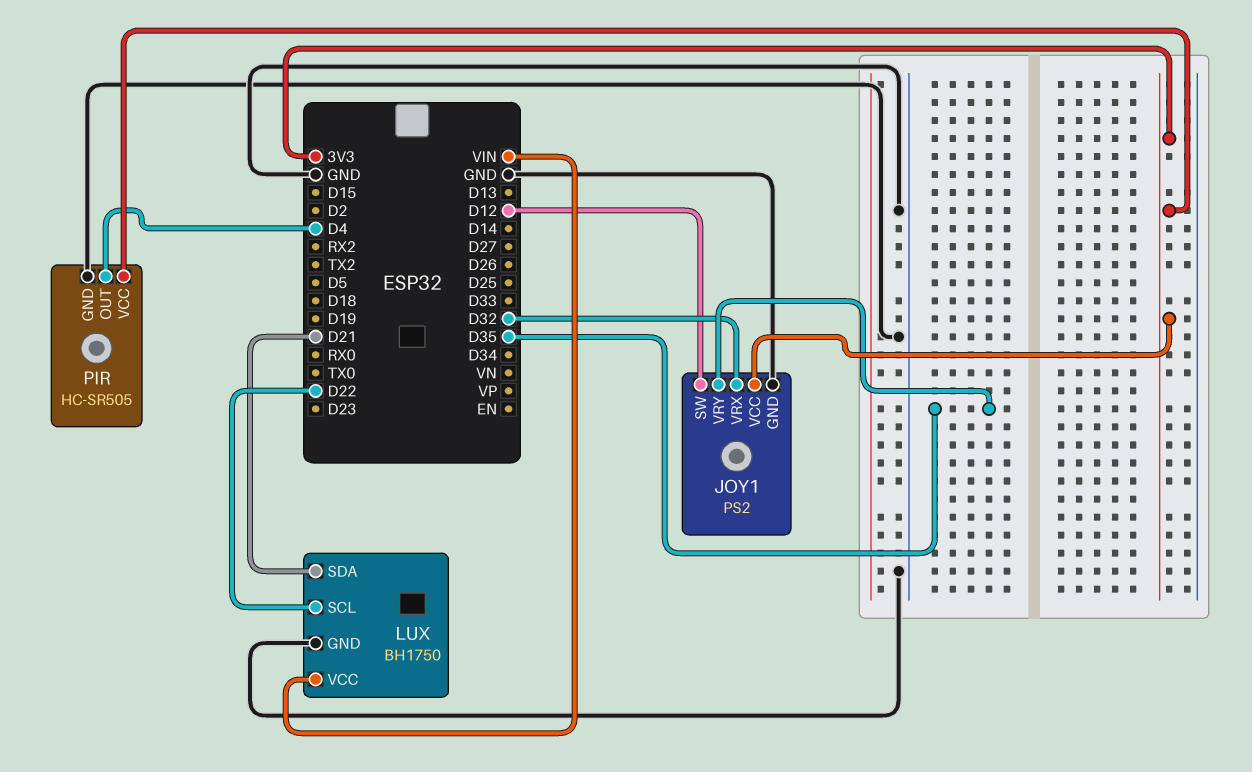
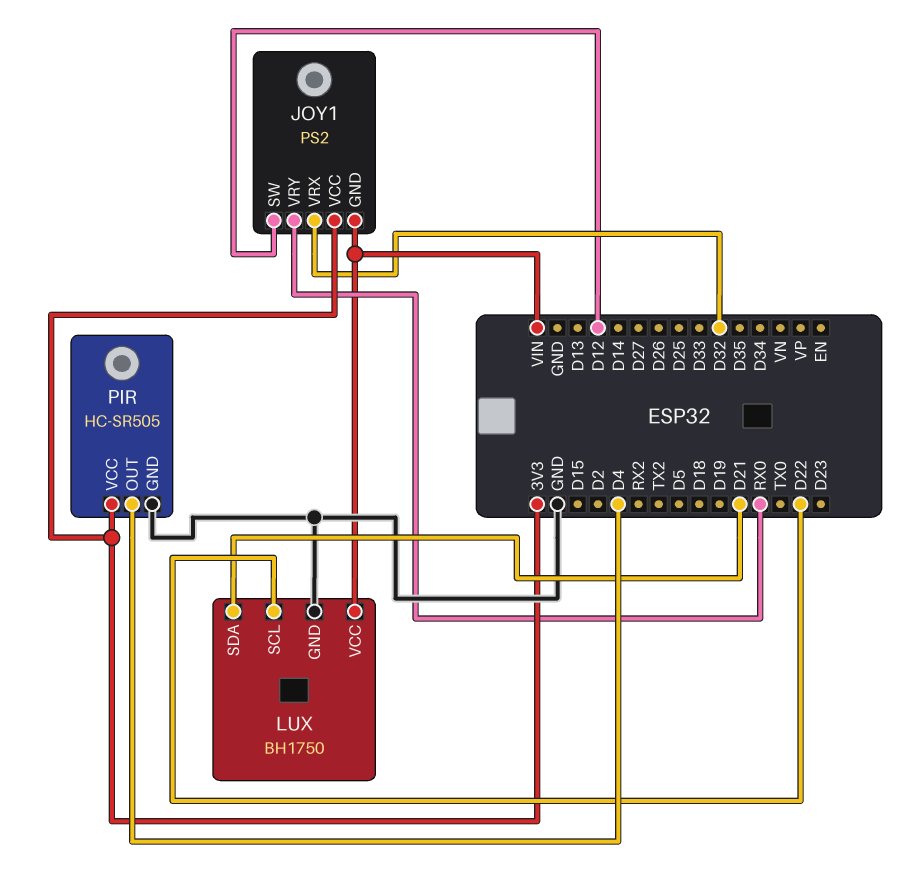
JOY1 pin GND: GND -> VIN
JOY1 pin VRY: D35 -> RX0

